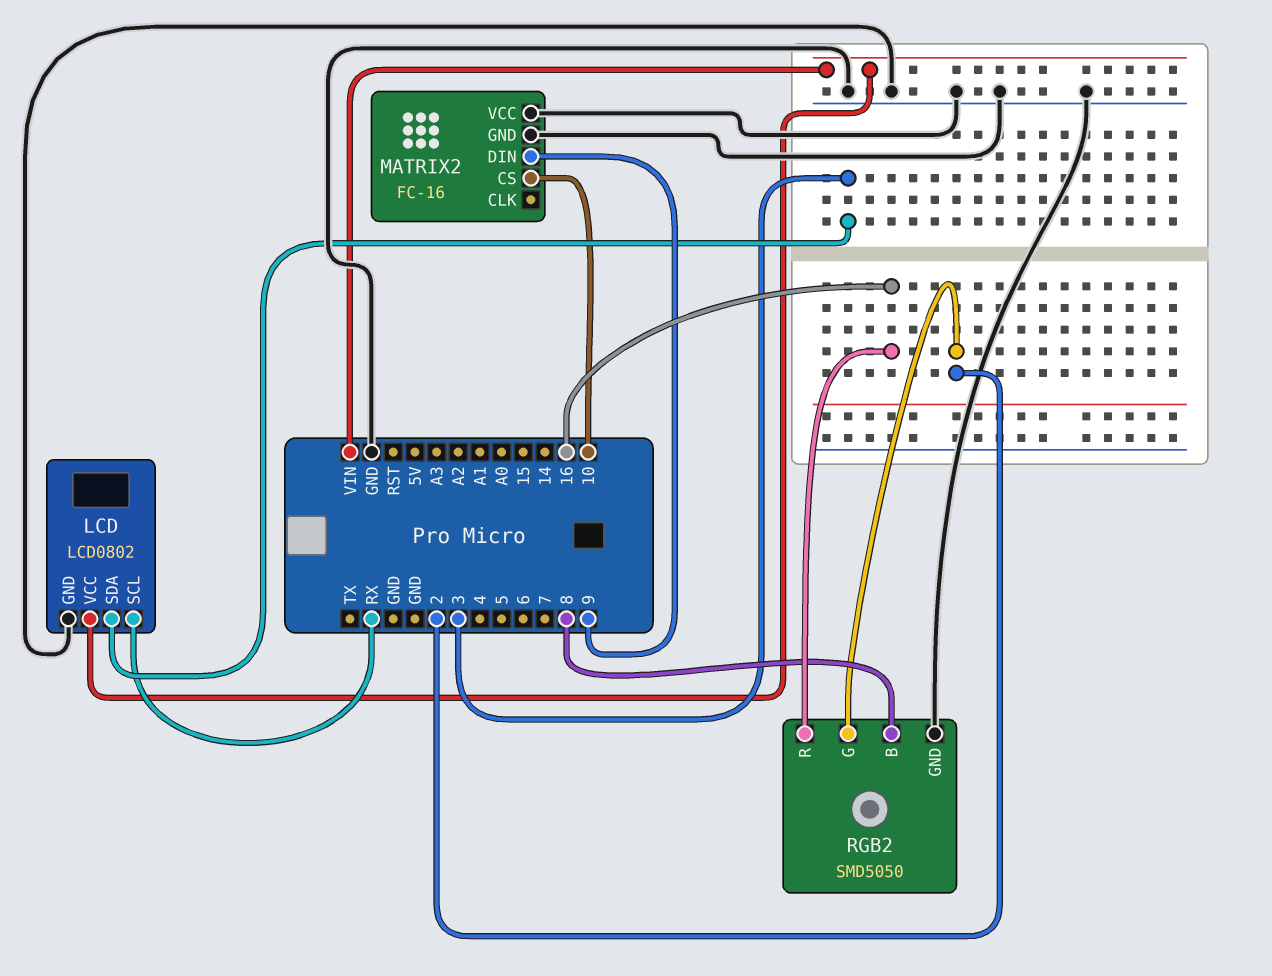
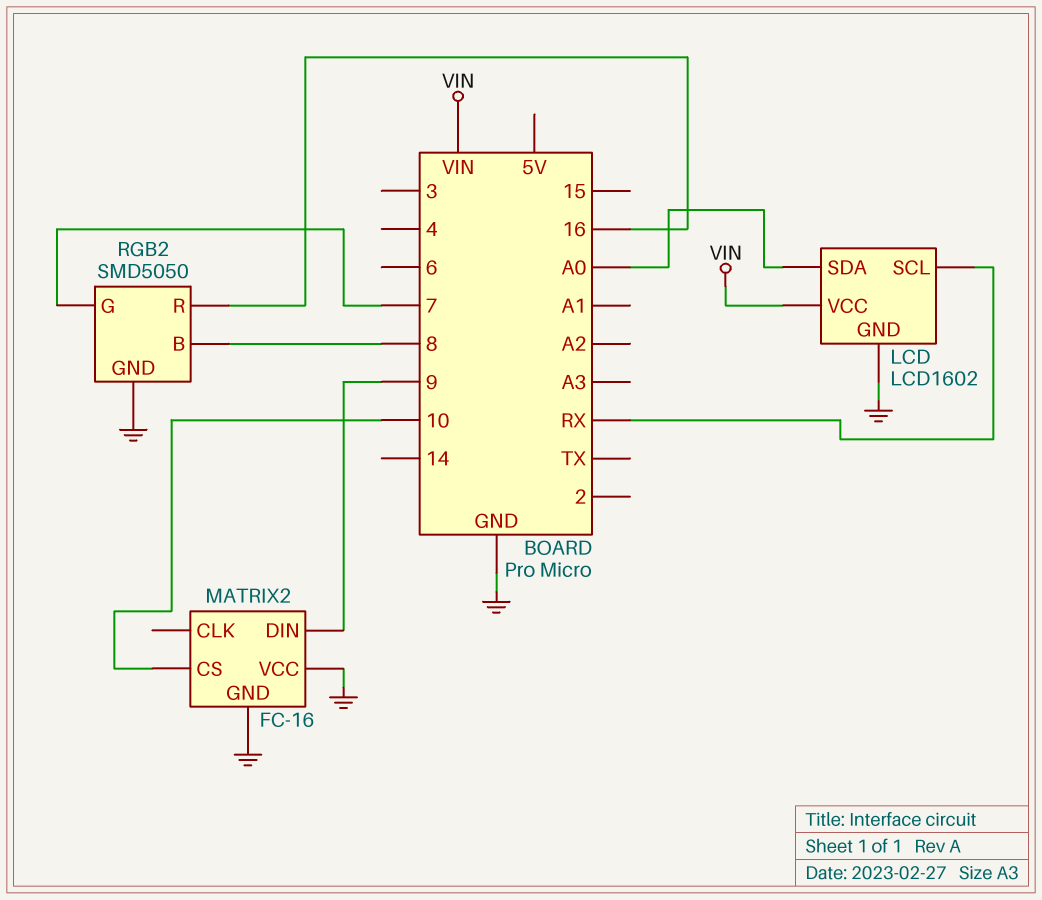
LCD: LCD0802 -> LCD1602
LCD pin SDA: 3 -> A0
RGB2 pin G: 2 -> 7

